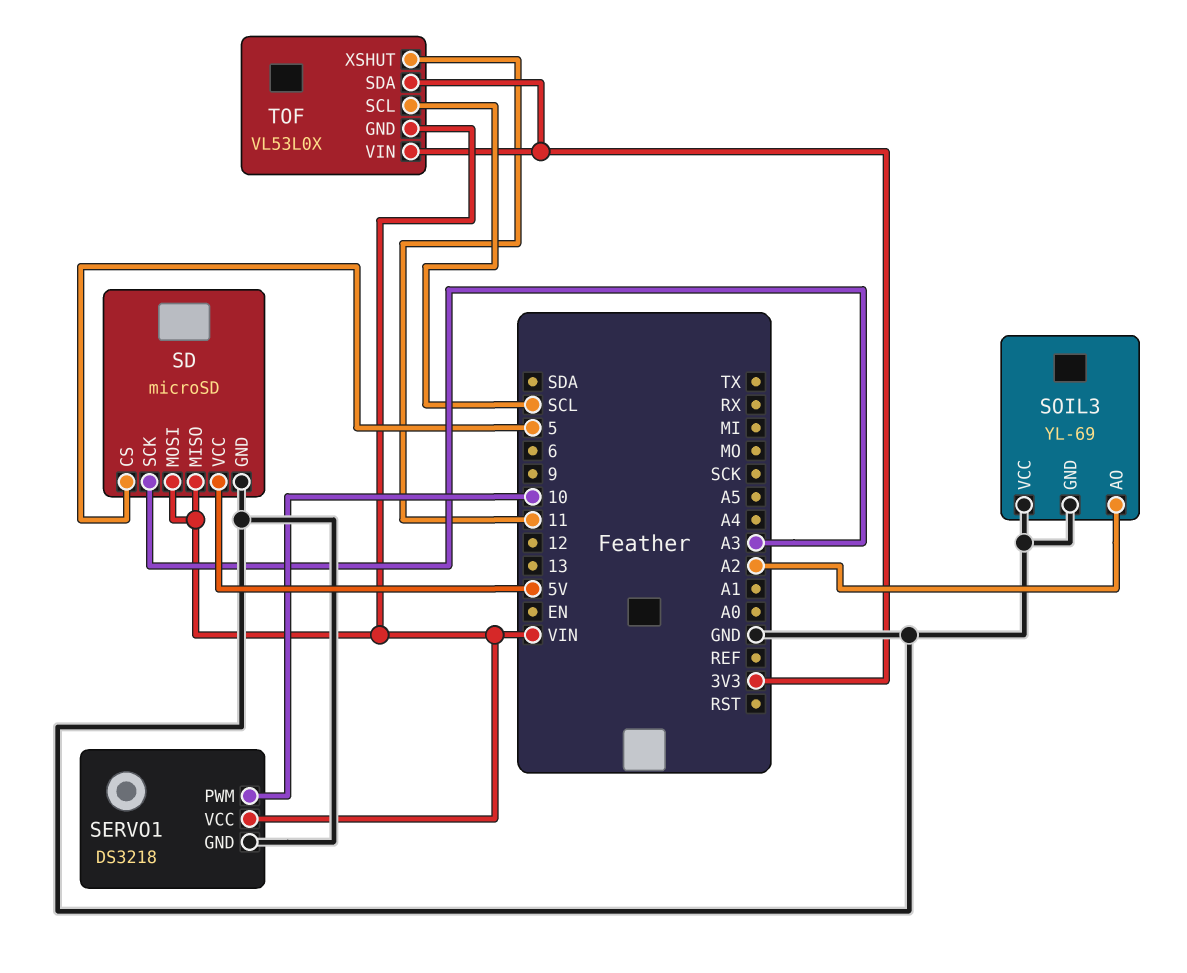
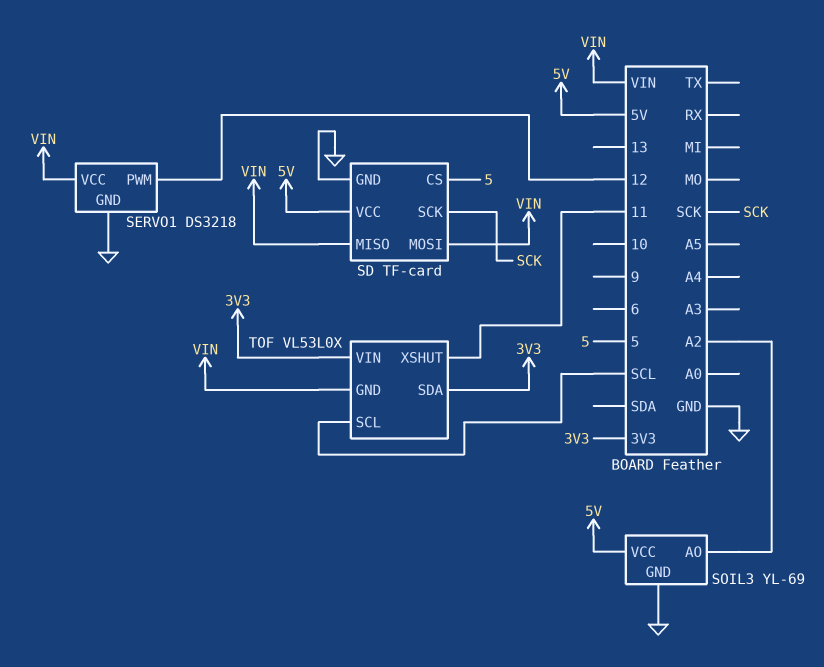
SD: microSD -> TF-card
SD pin SCK: A3 -> SCK
SERVO1 pin PWM: 10 -> 12
SOIL3 pin VCC: GND -> 5V

